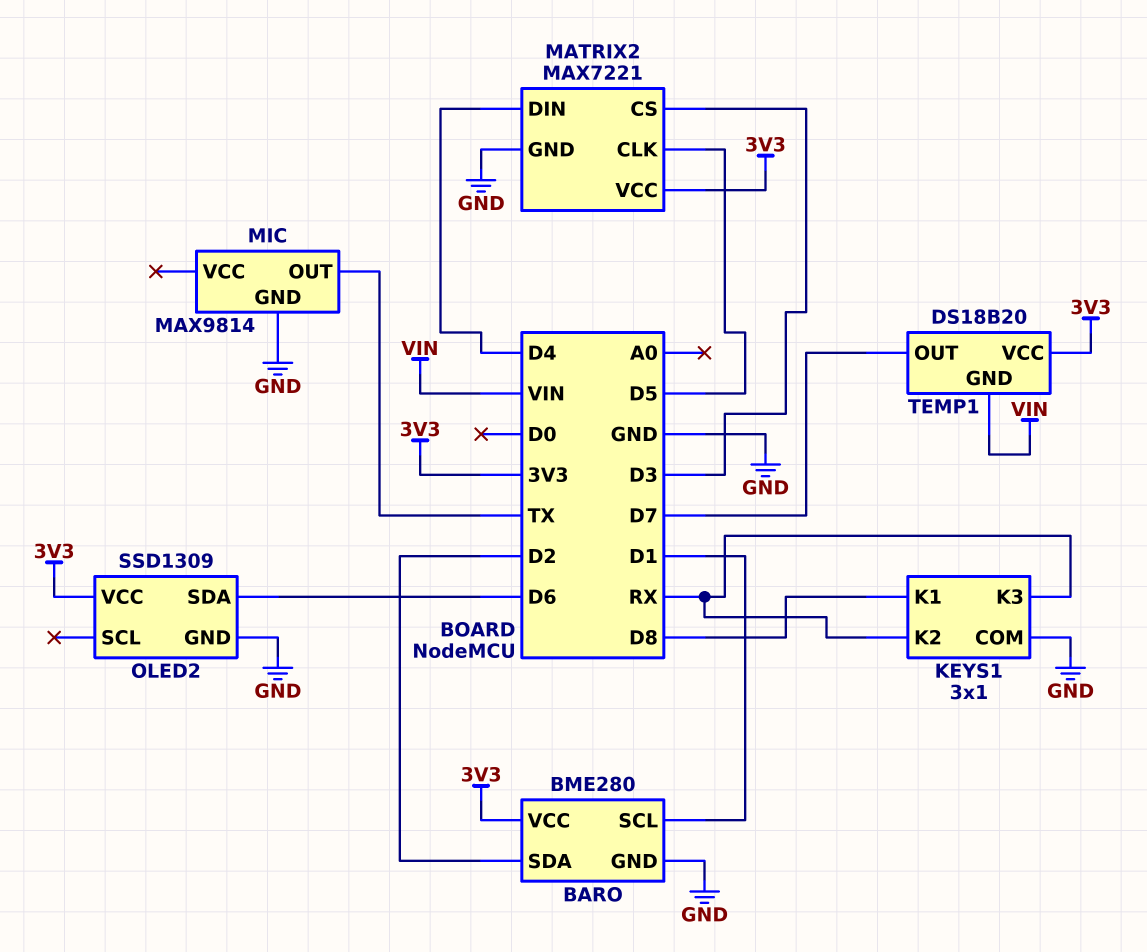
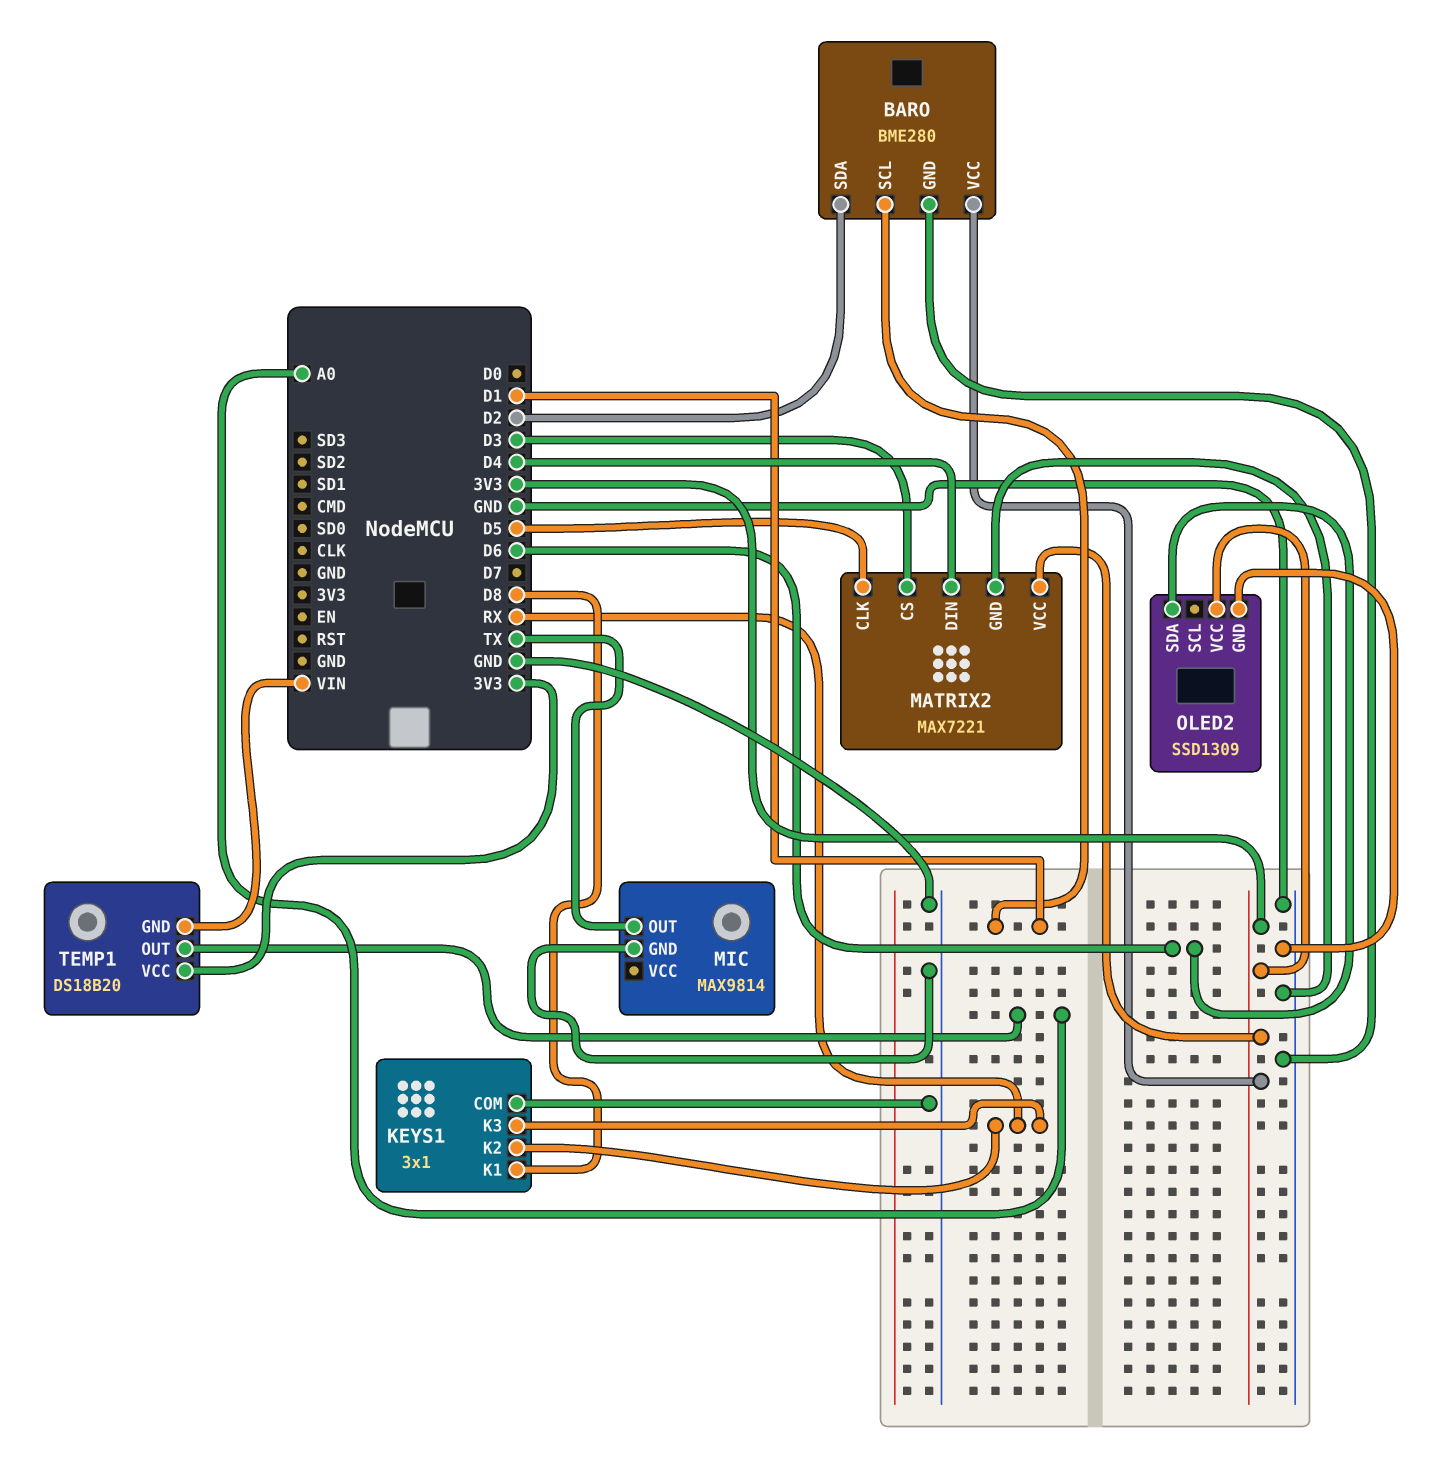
TEMP1 pin OUT: D7 -> A0

